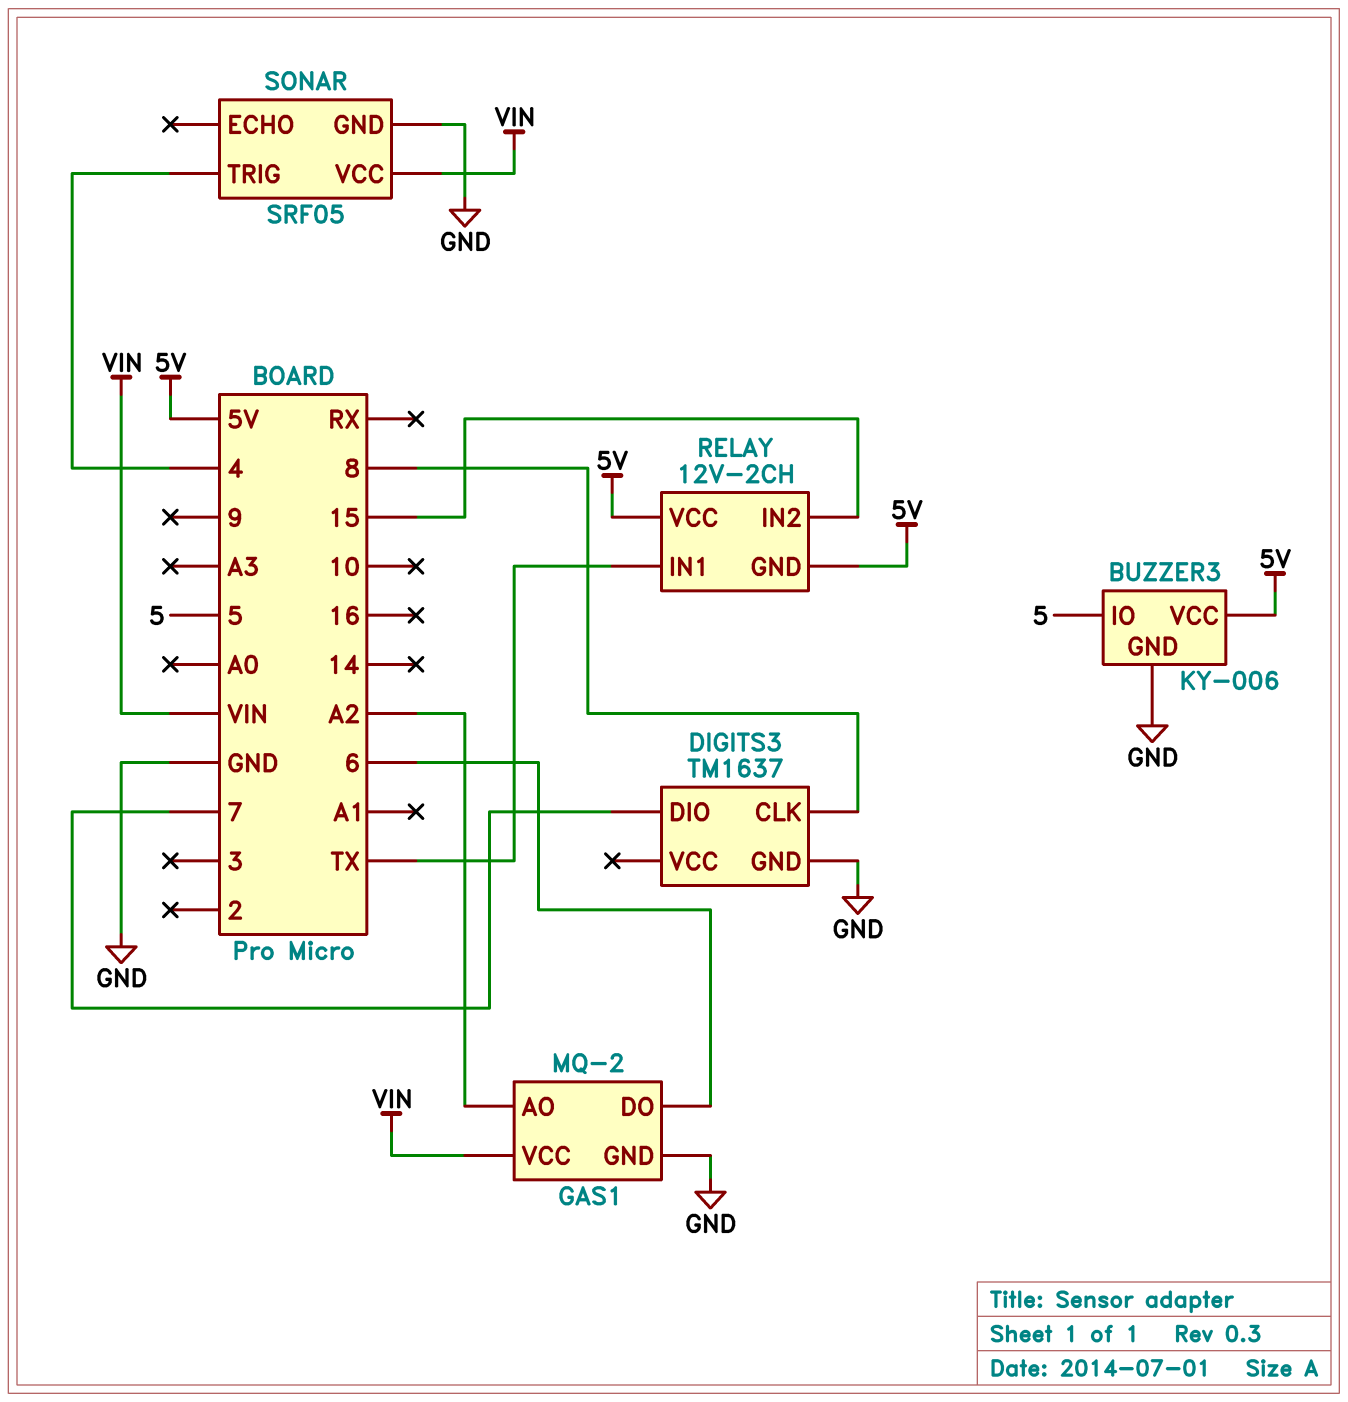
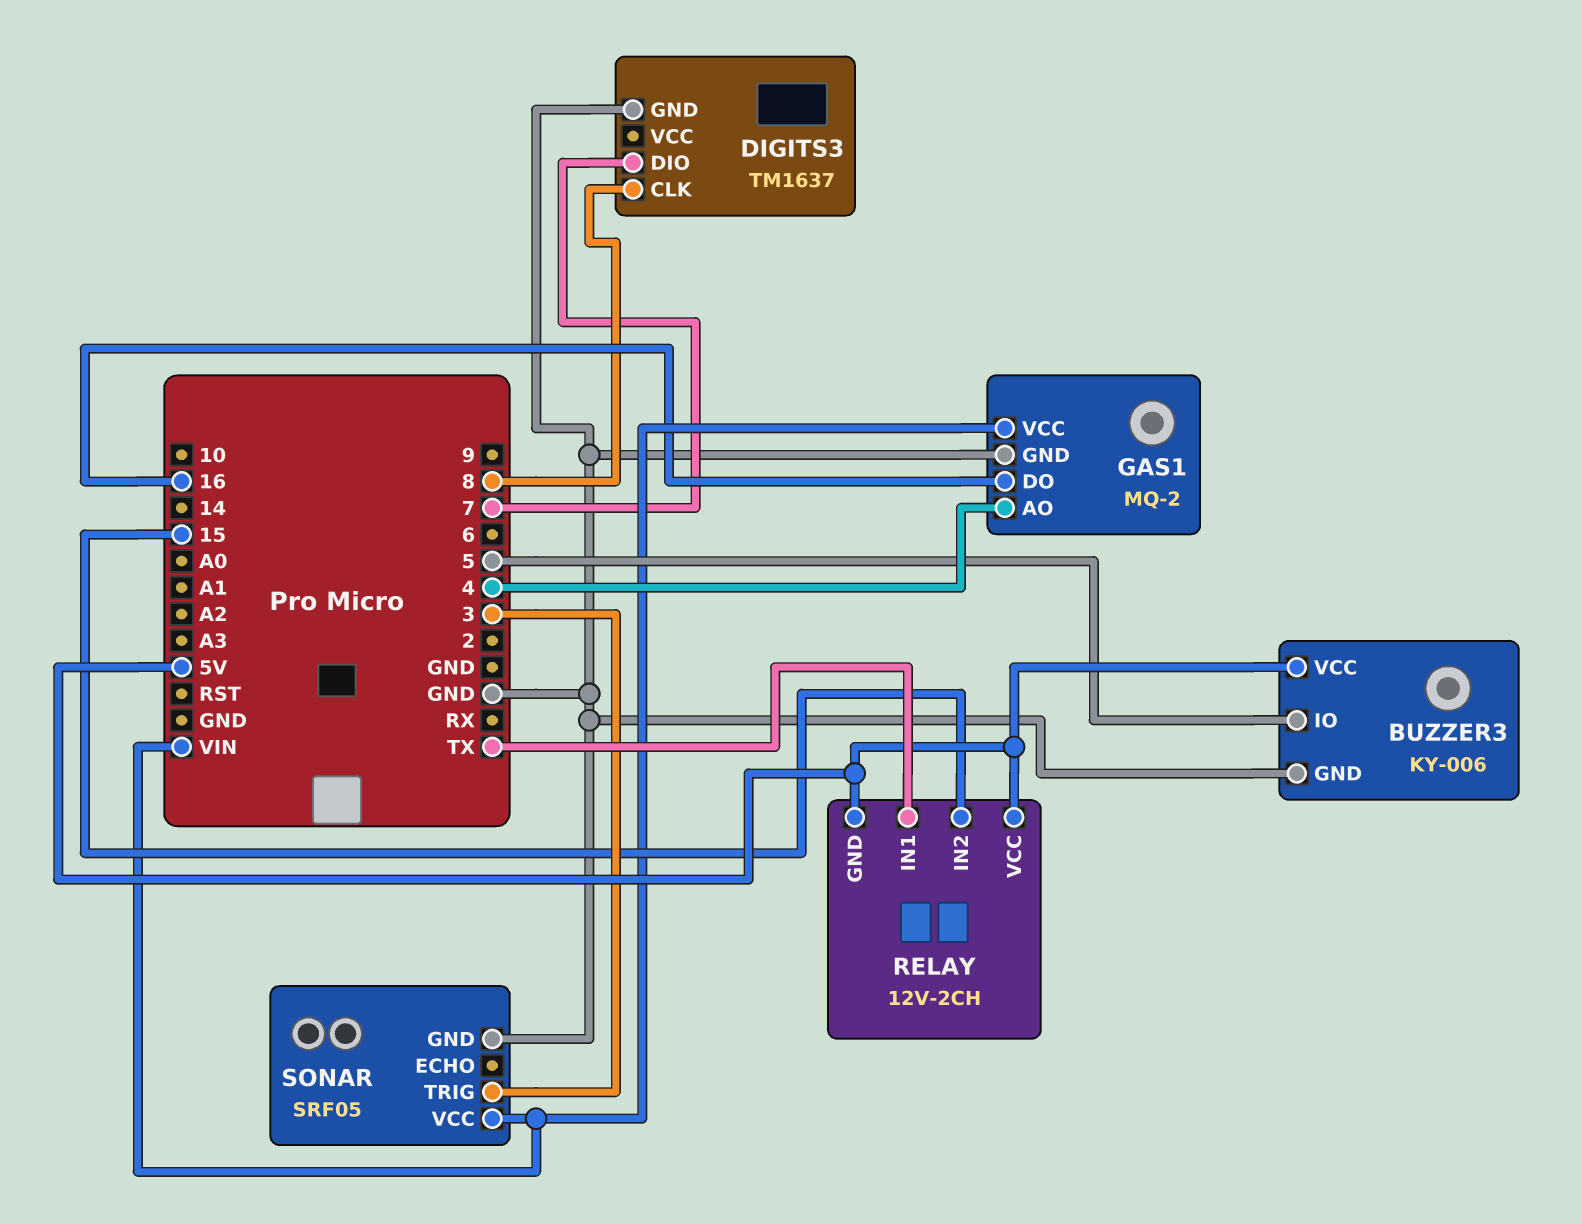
GAS1 pin AO: A2 -> 4
GAS1 pin DO: 6 -> 16
SONAR pin TRIG: 4 -> 3

